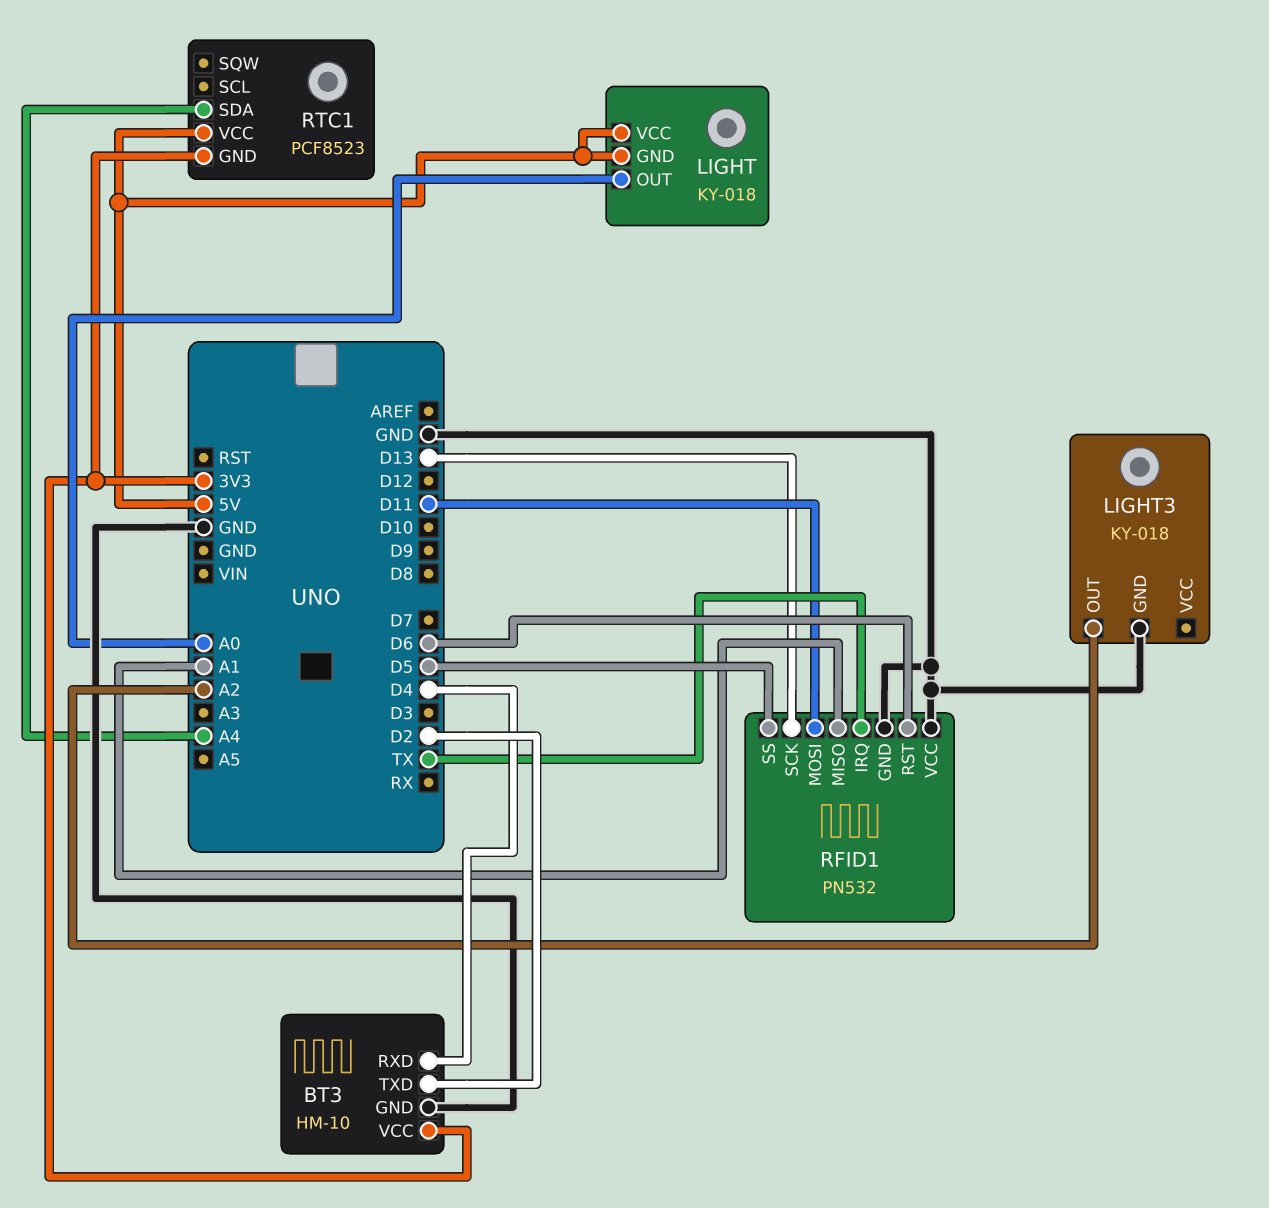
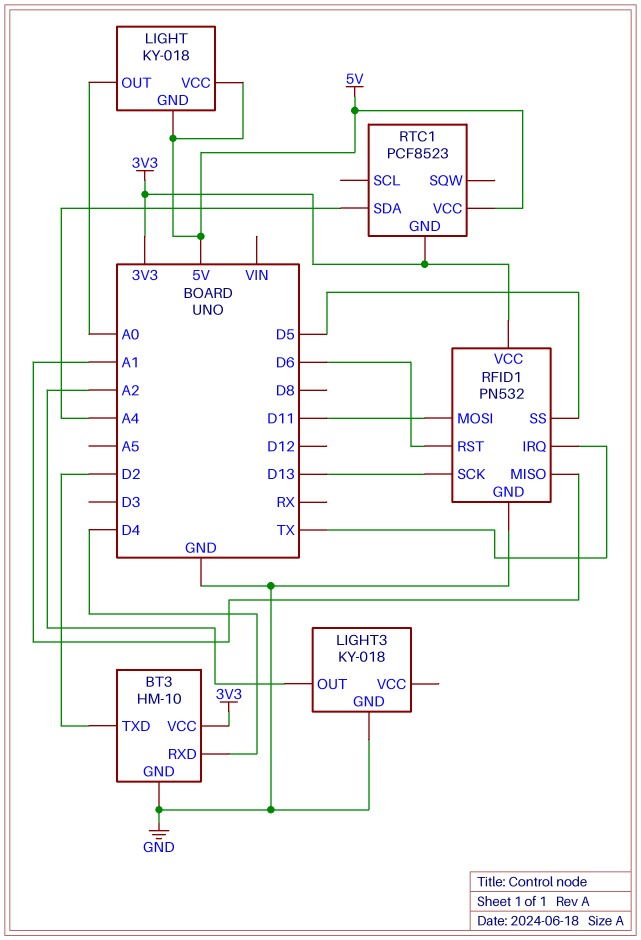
RFID1 pin VCC: GND -> 3V3

